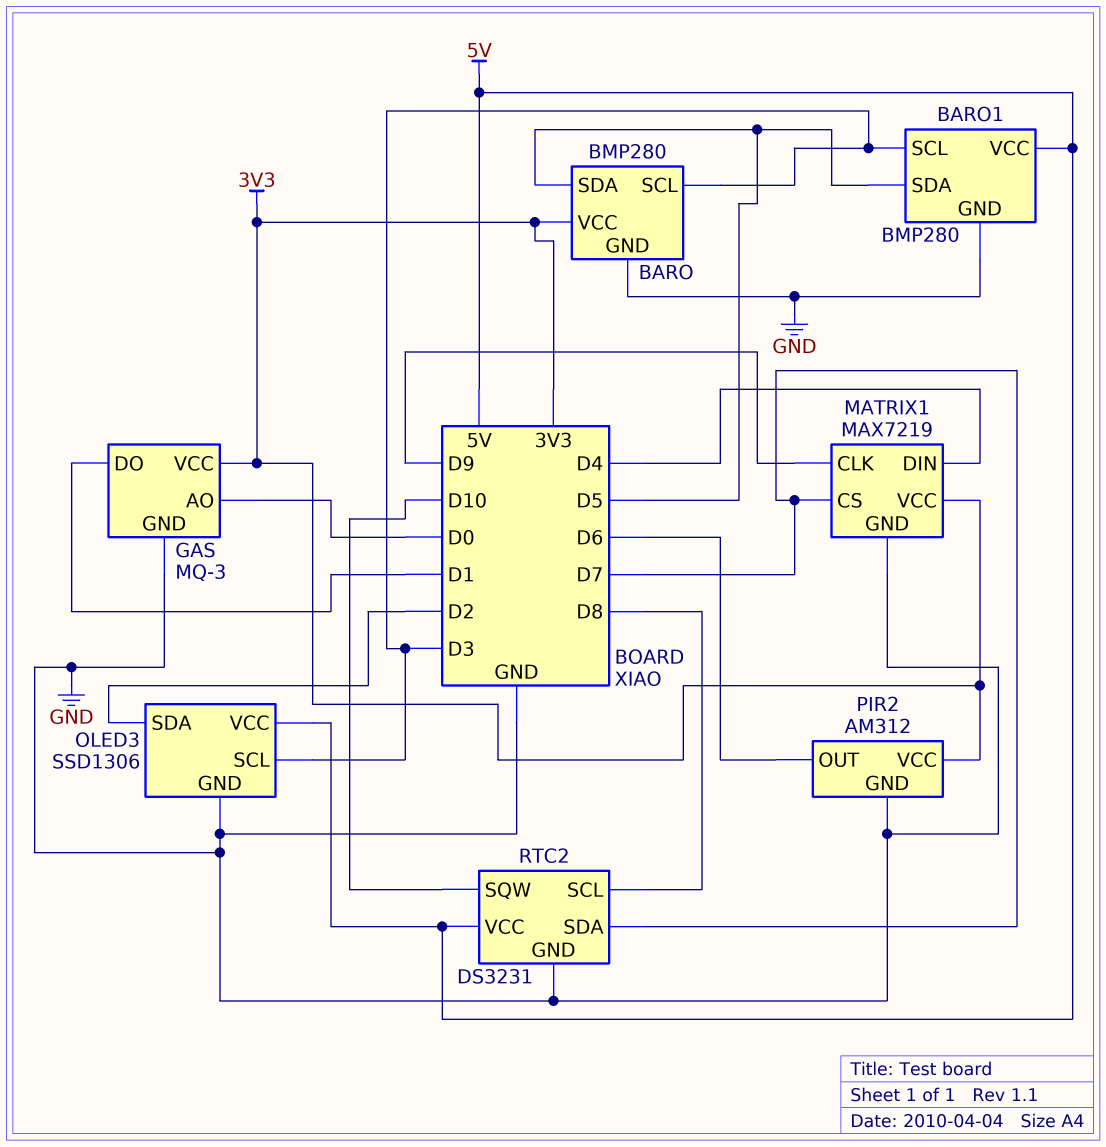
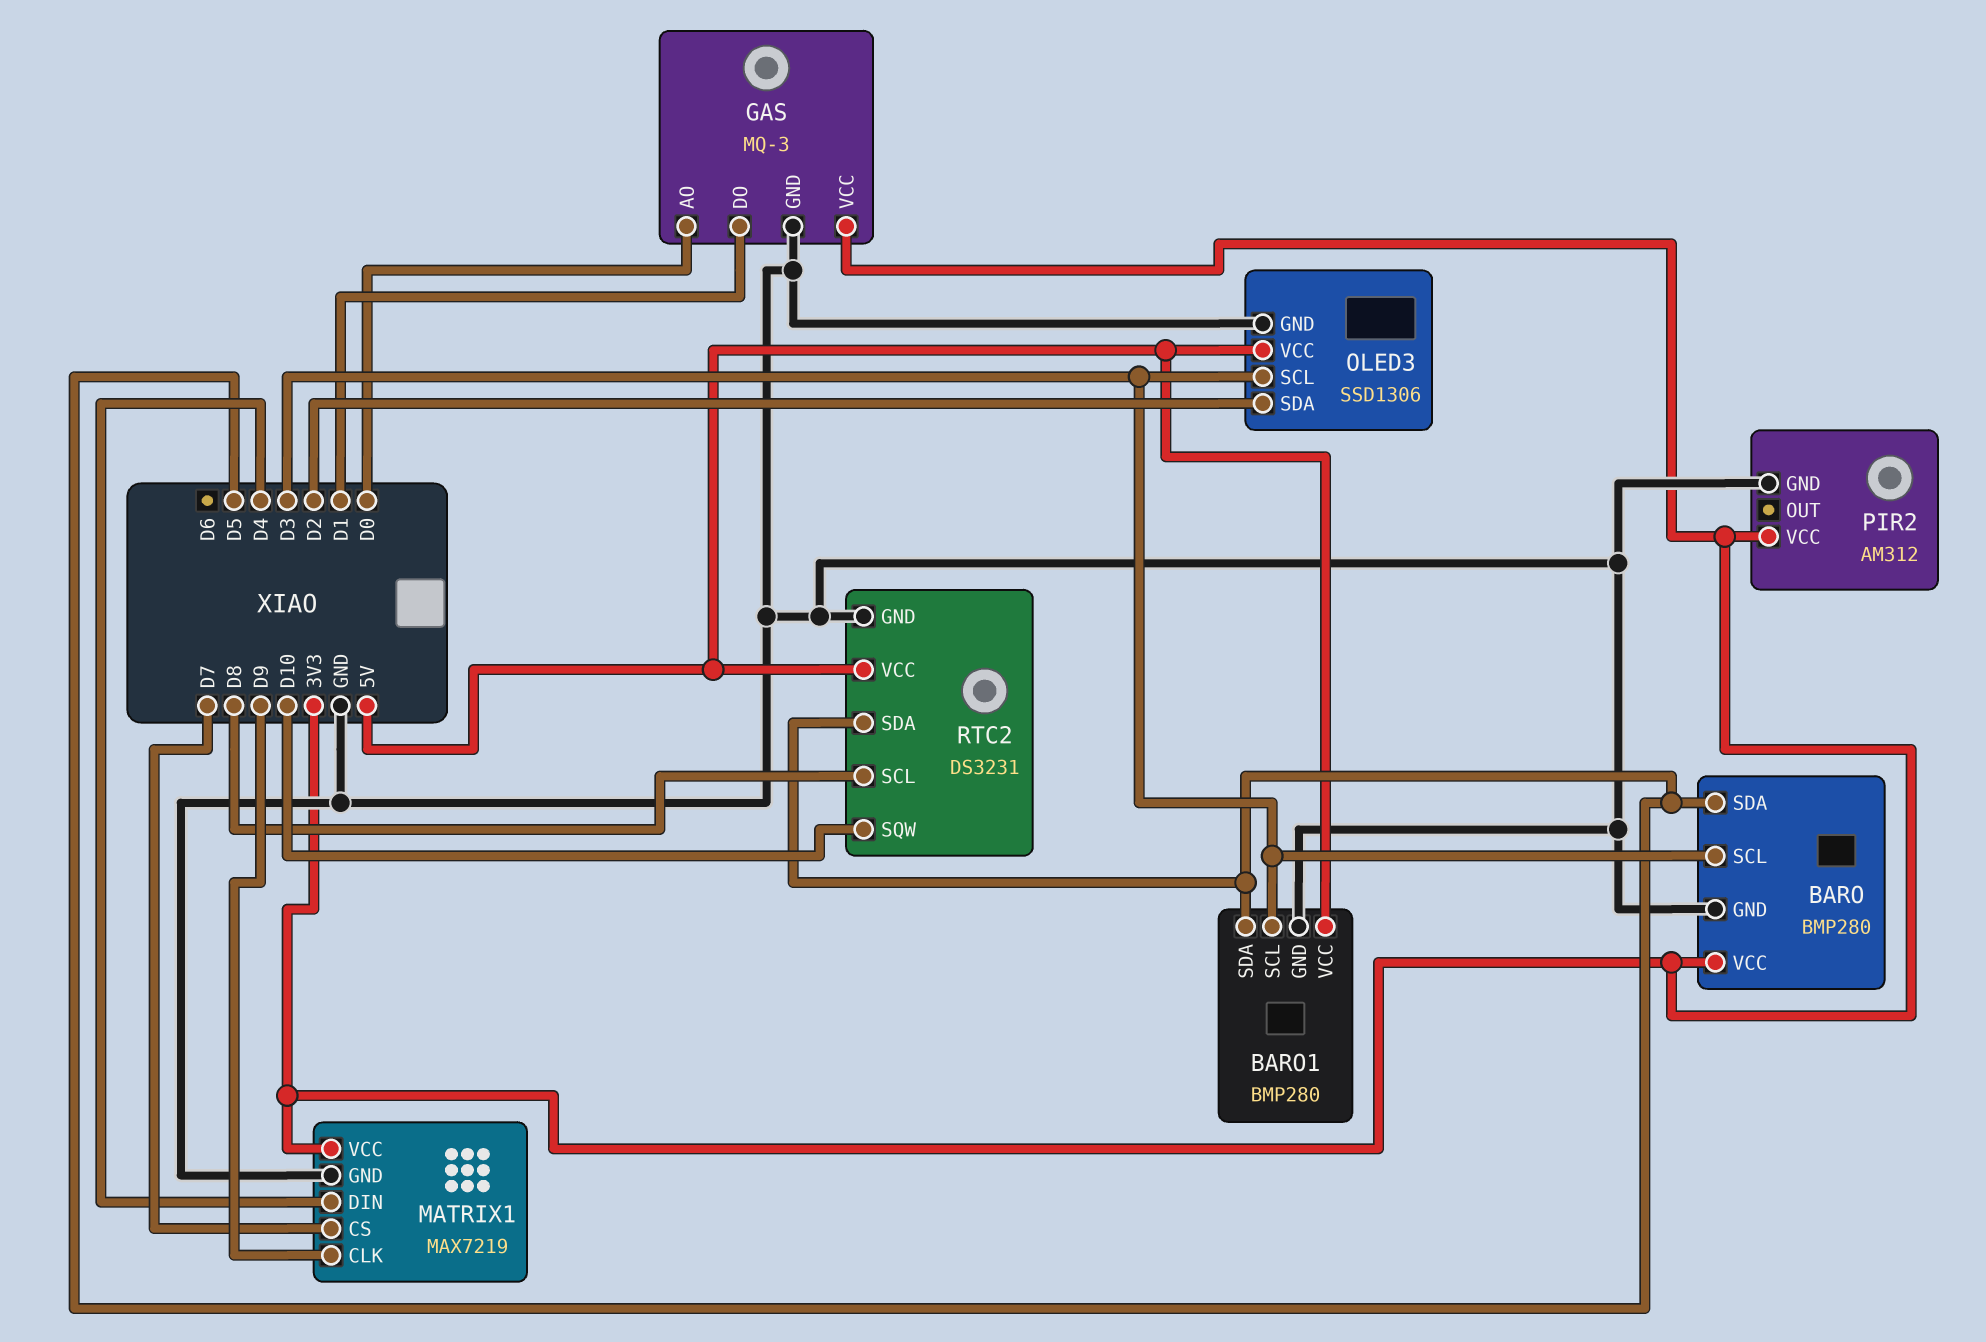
PIR2 pin OUT: D6 -> none
RTC2 pin SDA: D7 -> D5

